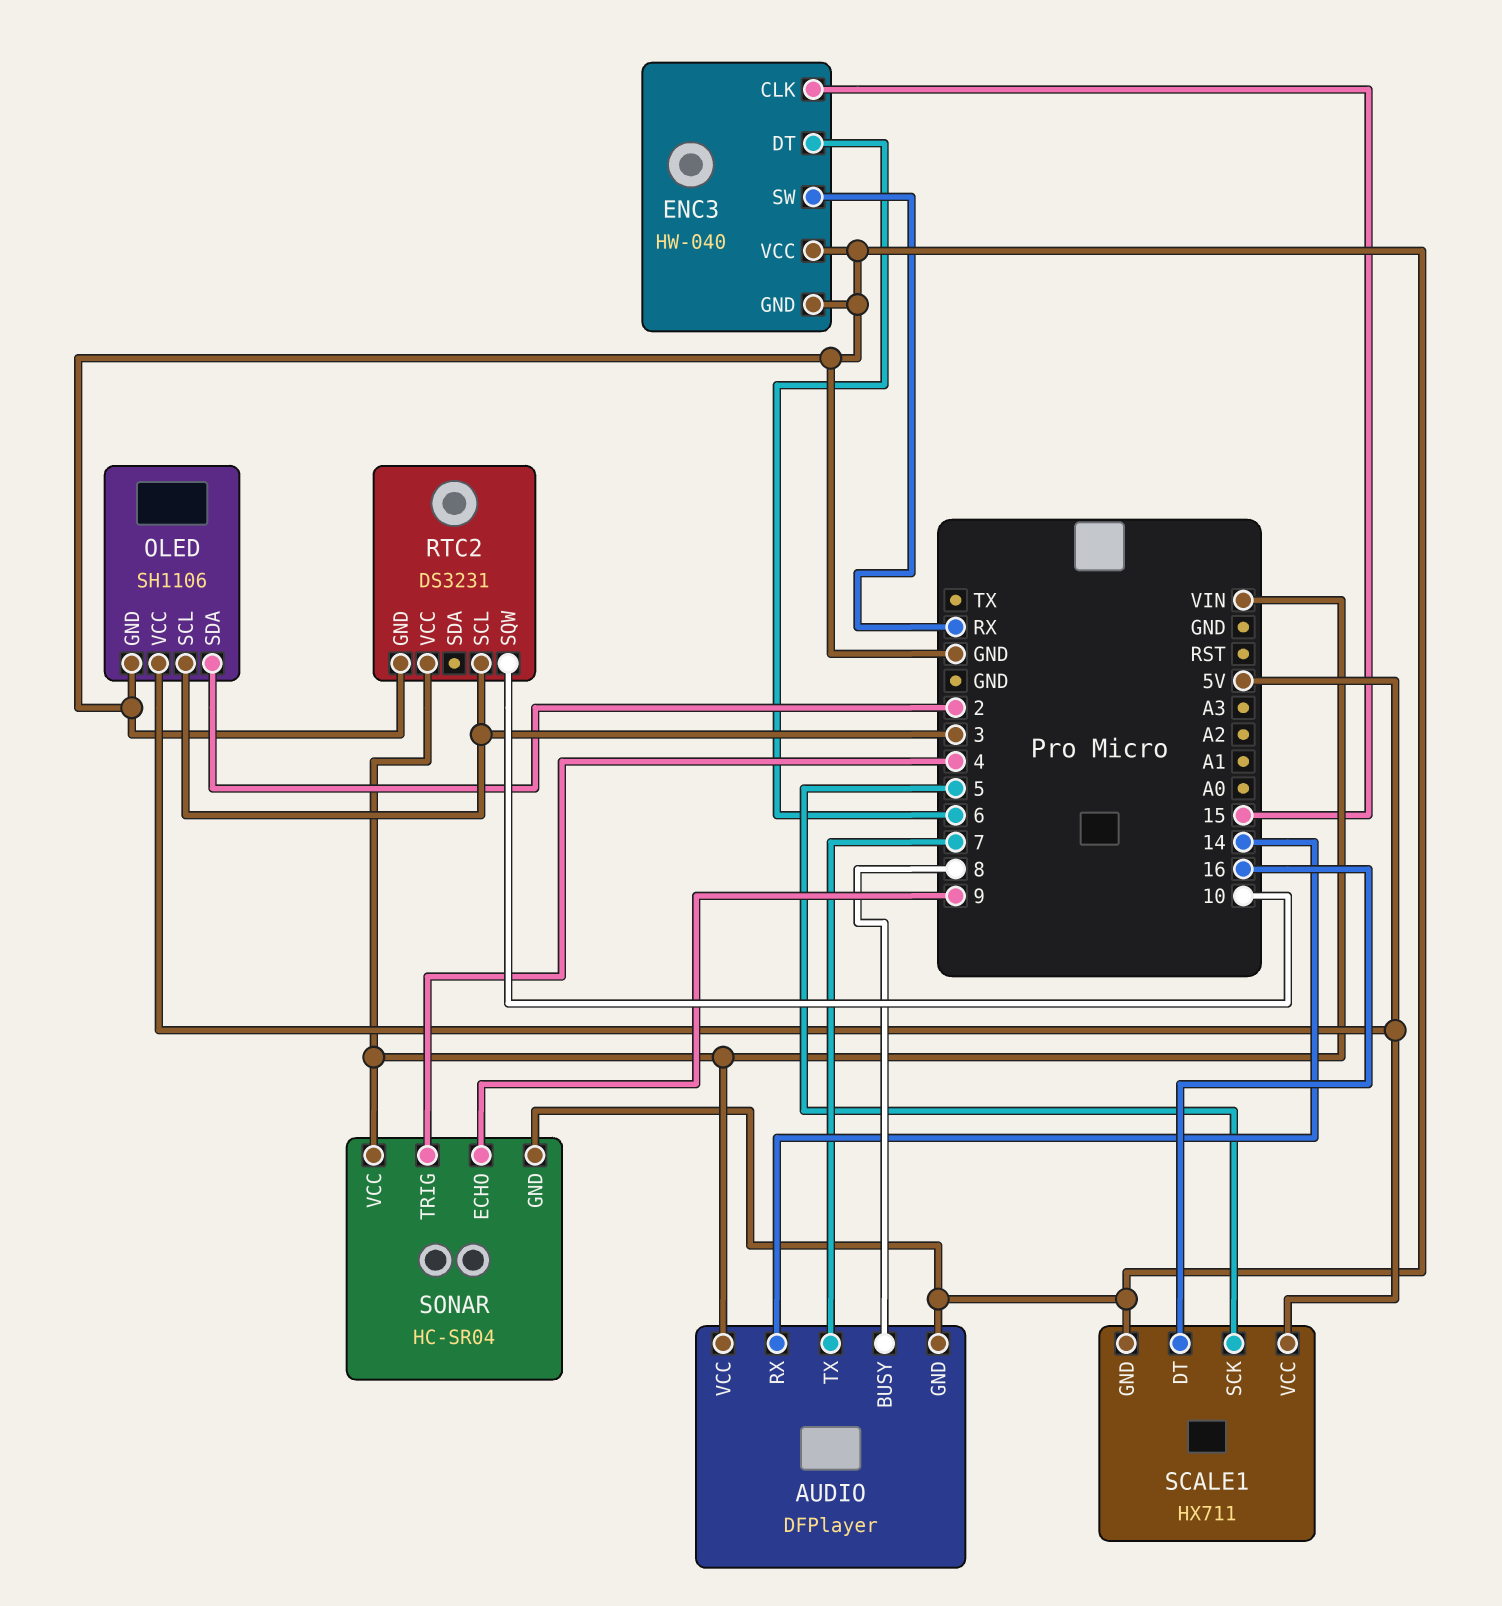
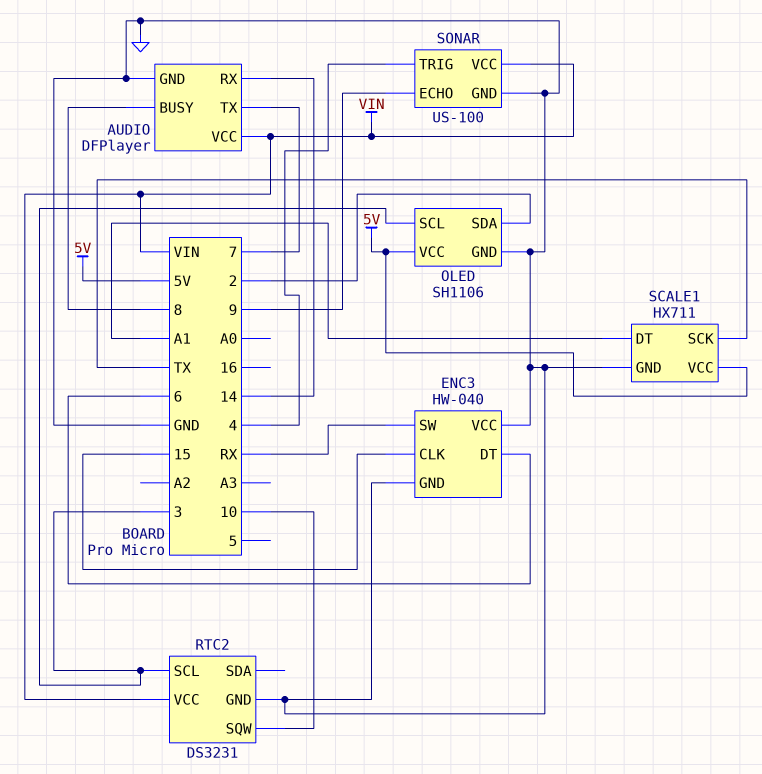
SCALE1 pin DT: 16 -> A1
SCALE1 pin SCK: 5 -> TX
SONAR: HC-SR04 -> US-100

